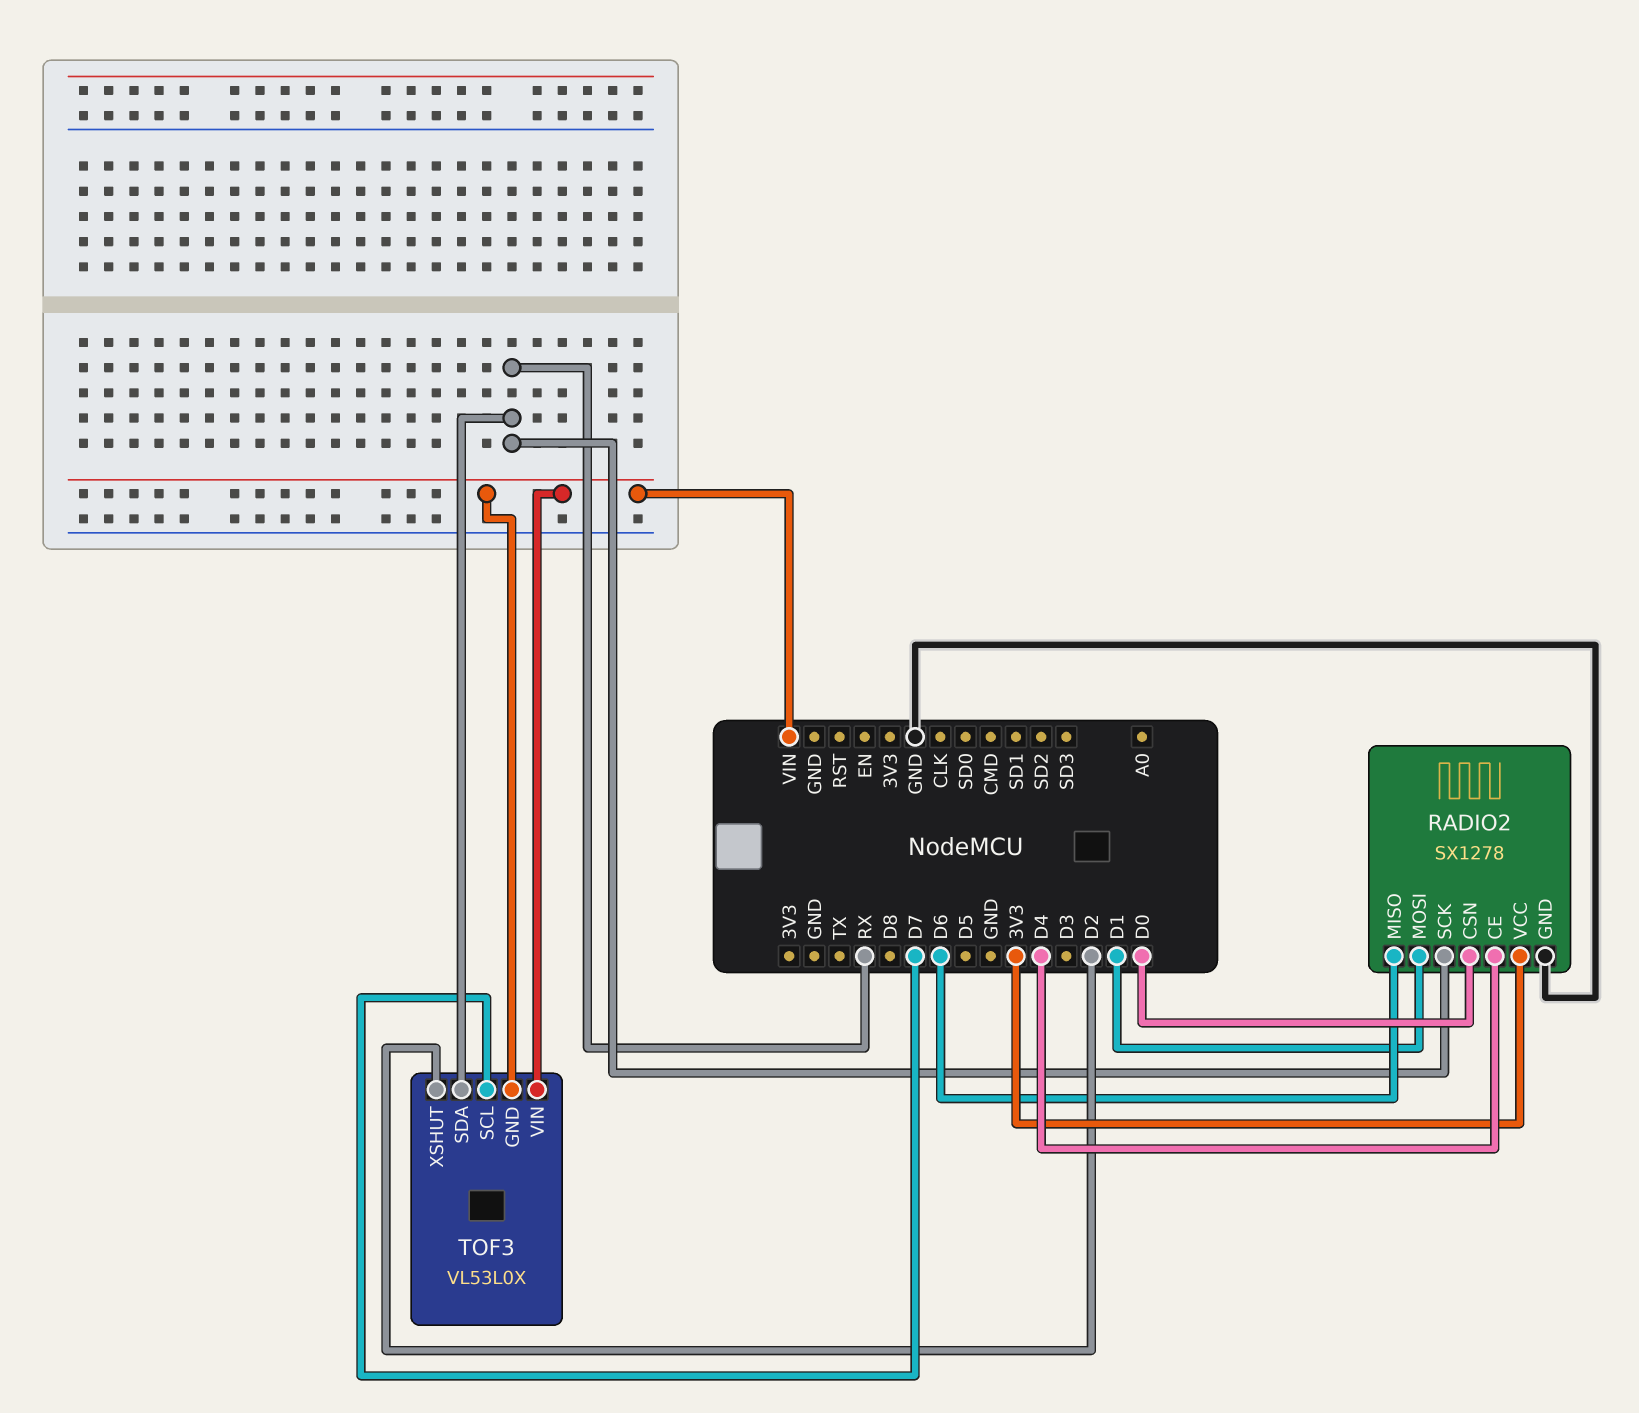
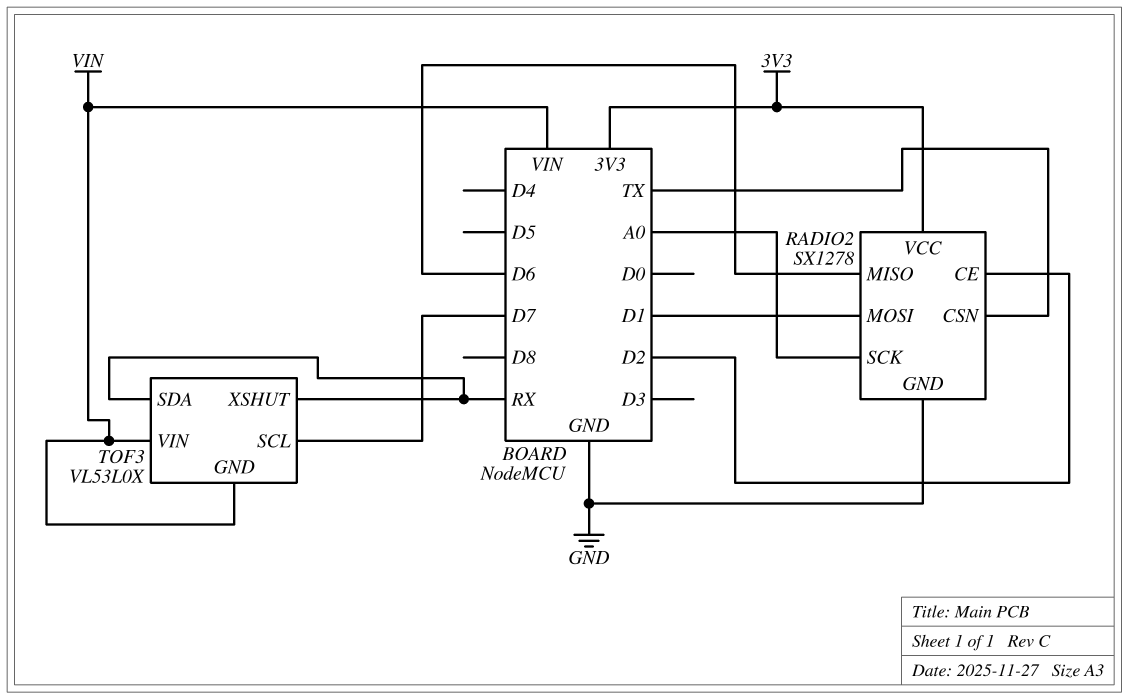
RADIO2 pin CE: D4 -> D2
RADIO2 pin CSN: D0 -> TX
RADIO2 pin SCK: RX -> A0
TOF3 pin XSHUT: D2 -> RX

